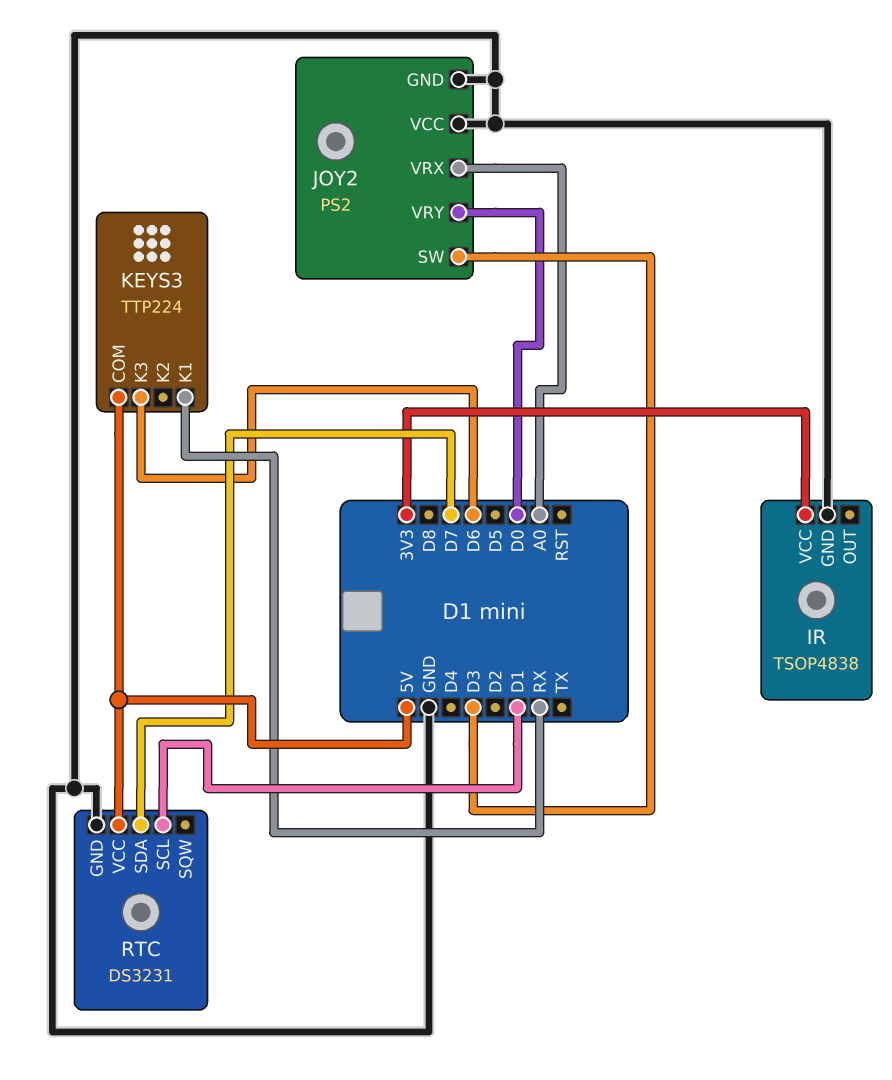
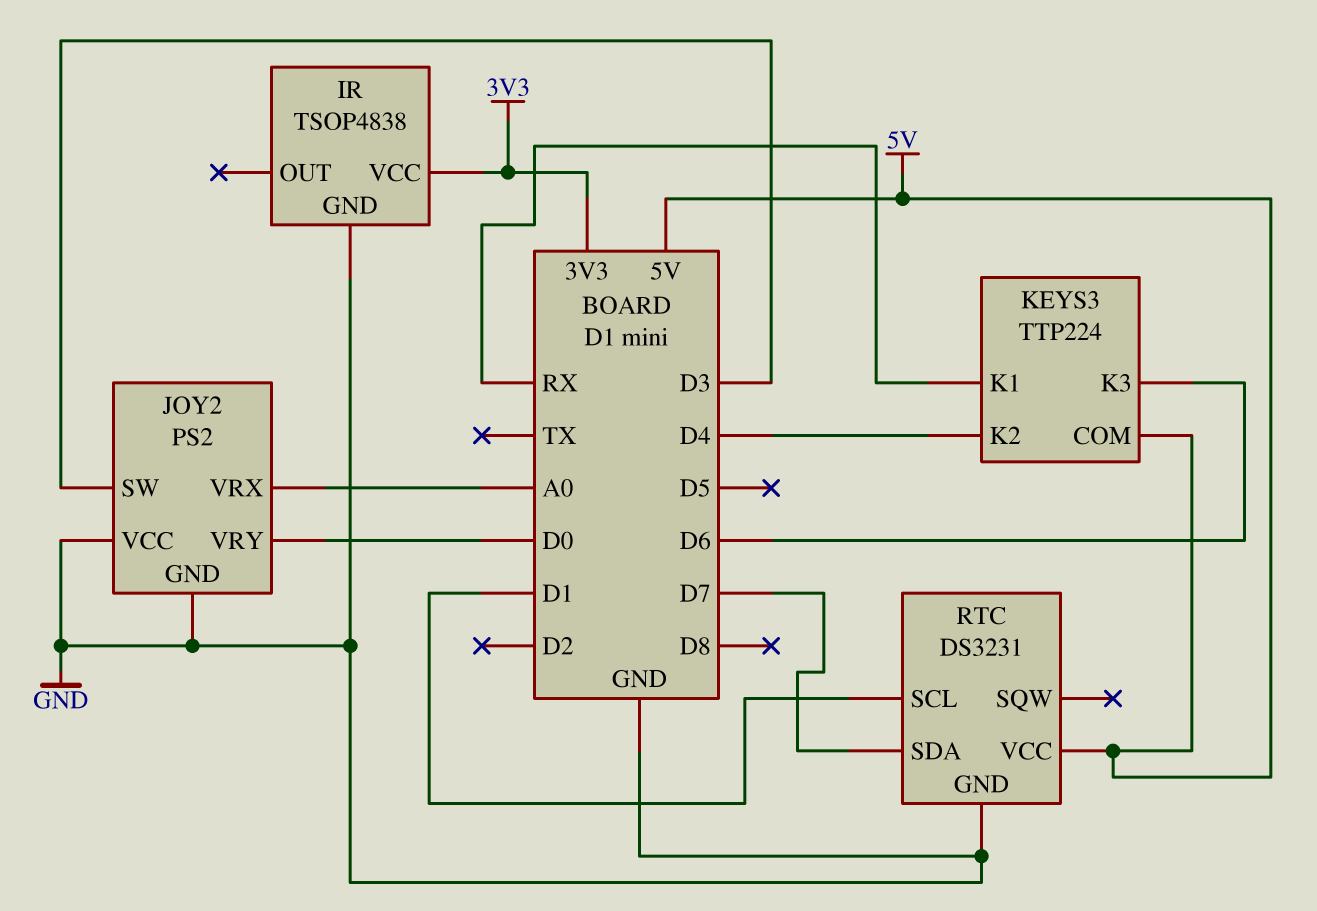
KEYS3 pin K2: none -> D4

